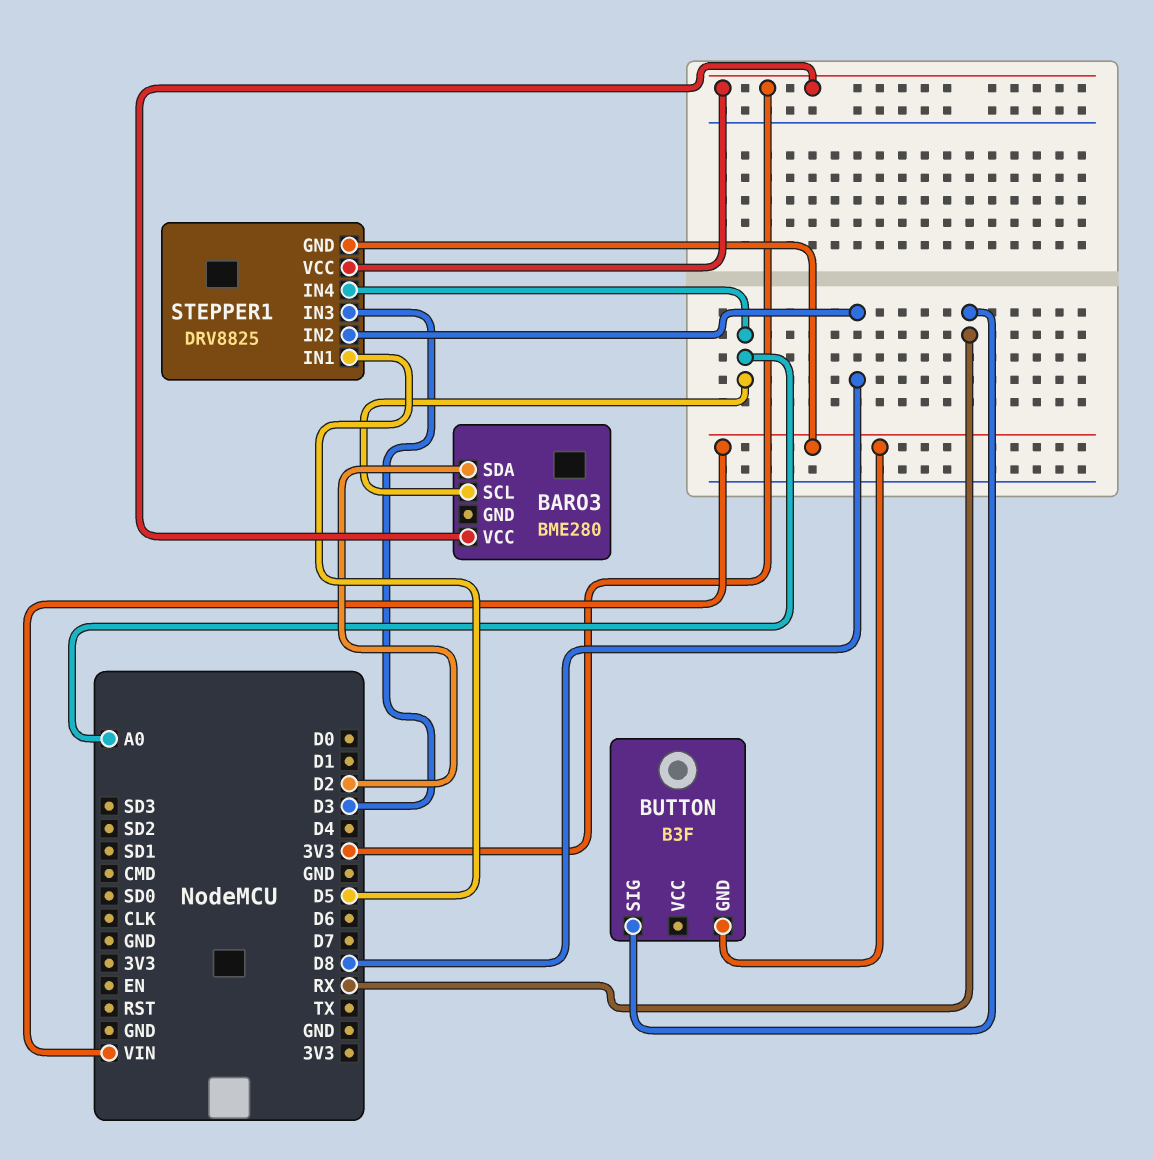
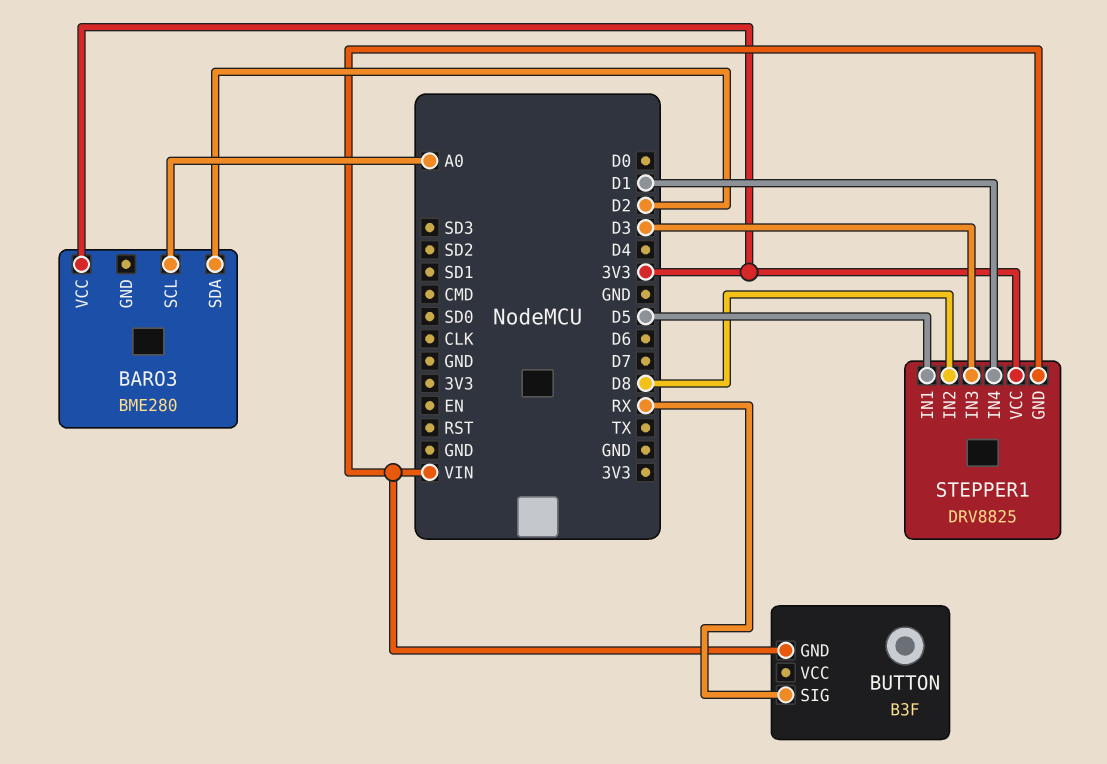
STEPPER1 pin IN4: A0 -> D1

